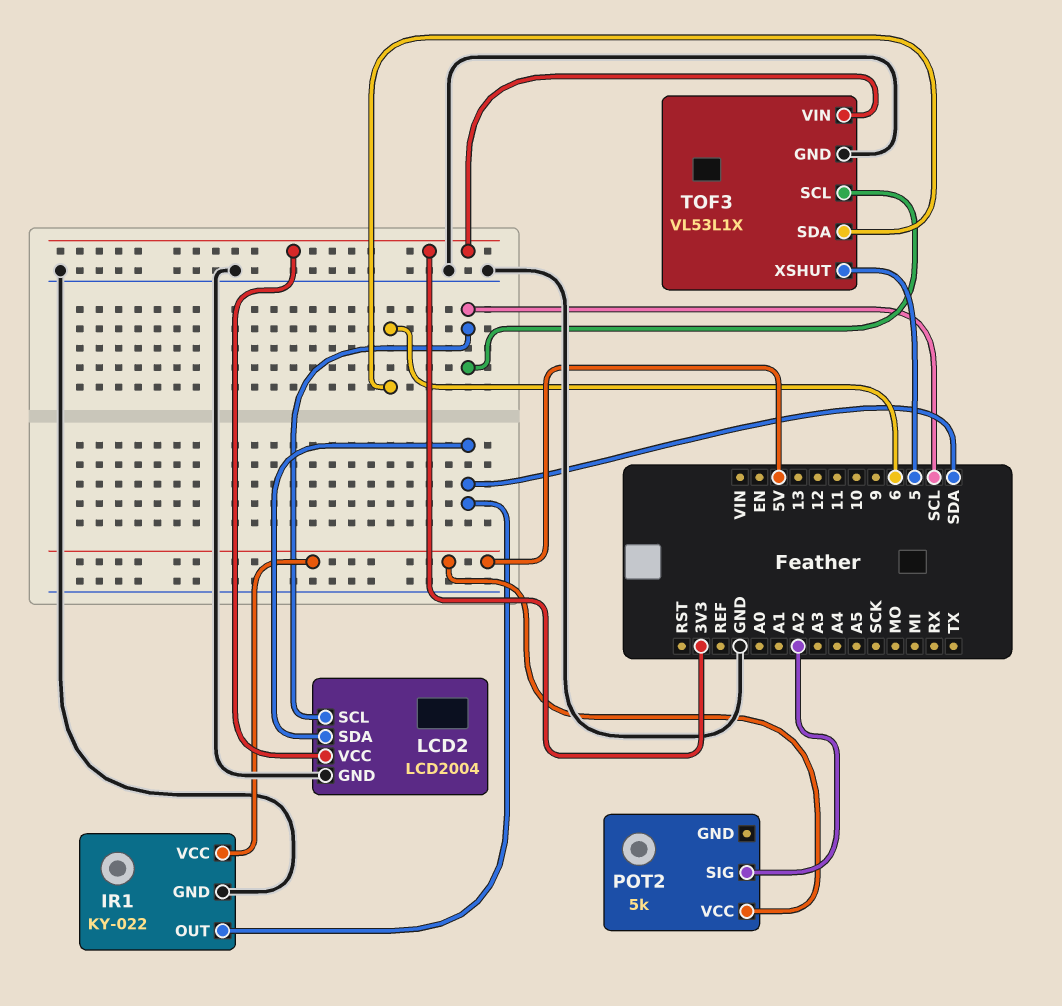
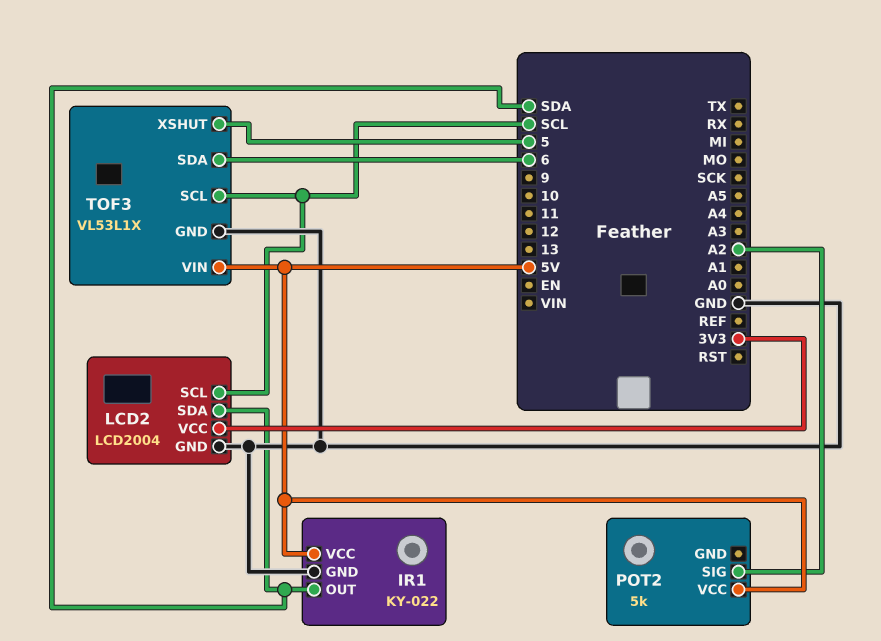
TOF3 pin VIN: 3V3 -> 5V

